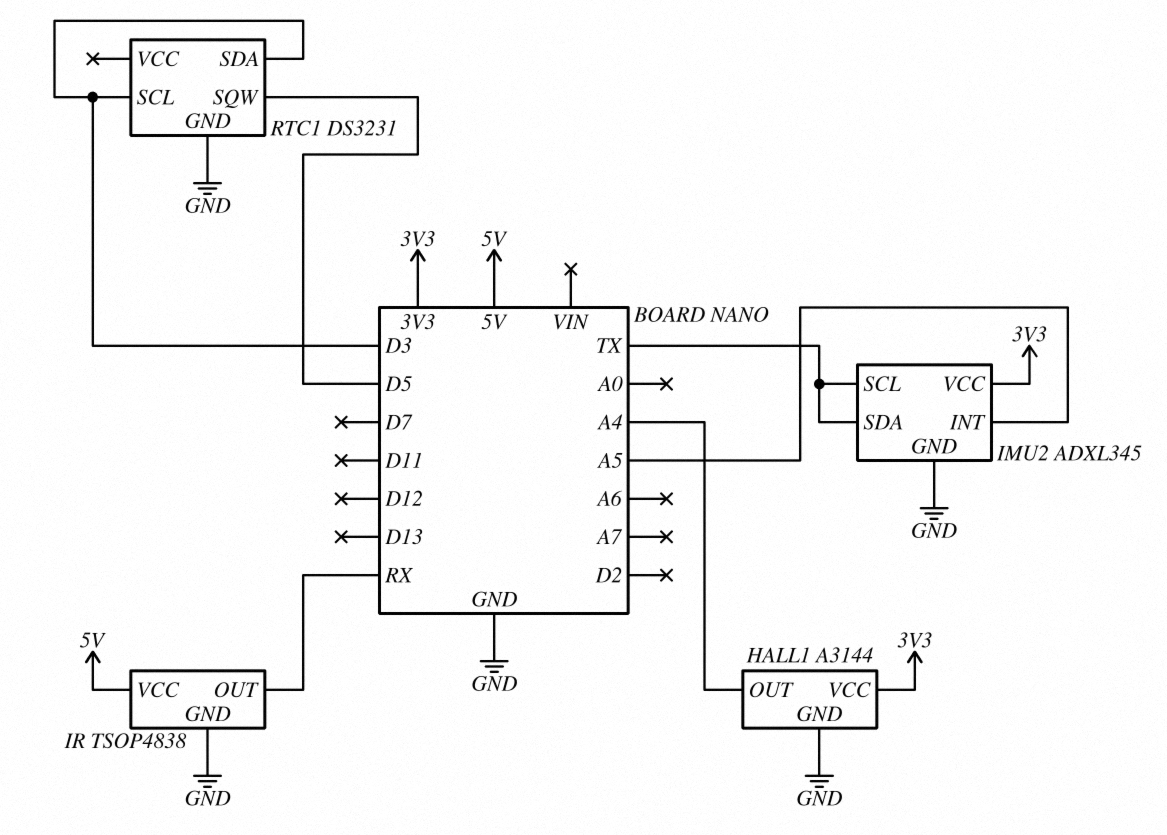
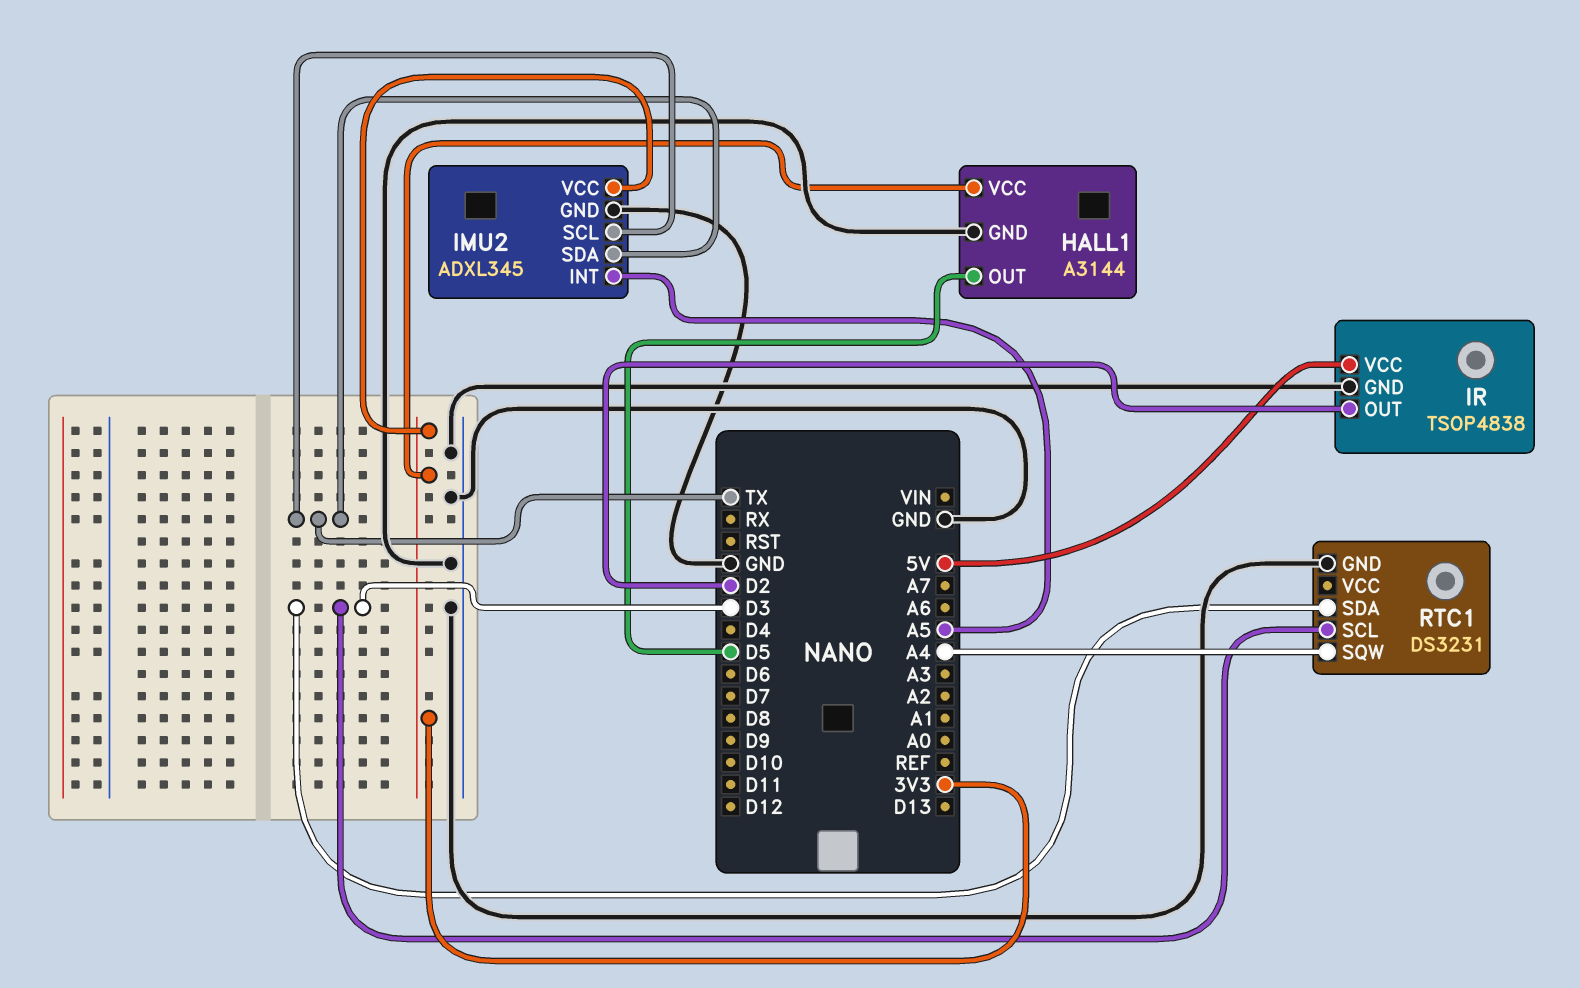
HALL1 pin OUT: A4 -> D5
IR pin OUT: RX -> D2
RTC1 pin SQW: D5 -> A4

